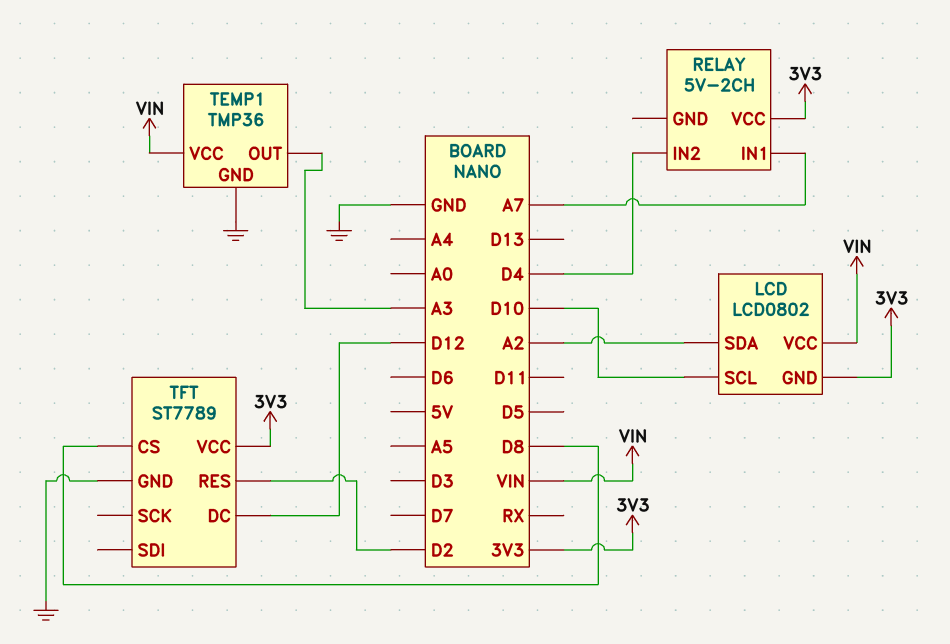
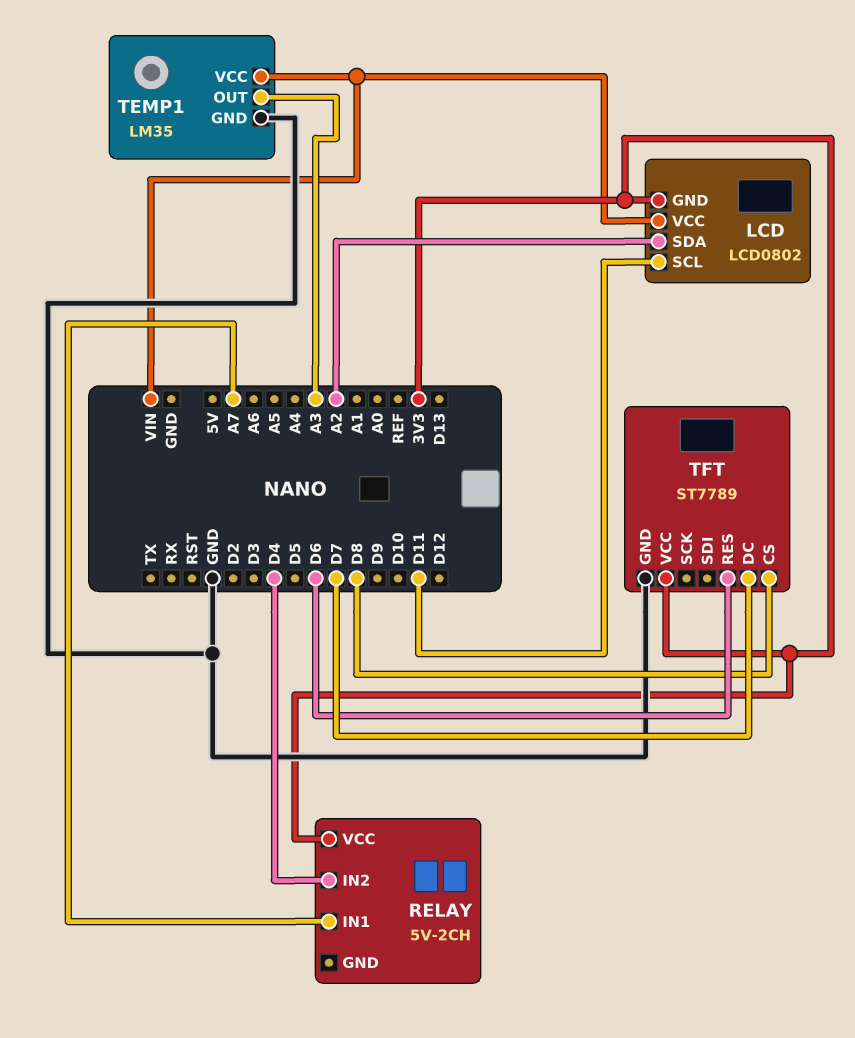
LCD pin SCL: D10 -> D11
TEMP1: TMP36 -> LM35
TFT pin DC: D12 -> D7
TFT pin RES: D2 -> D6

